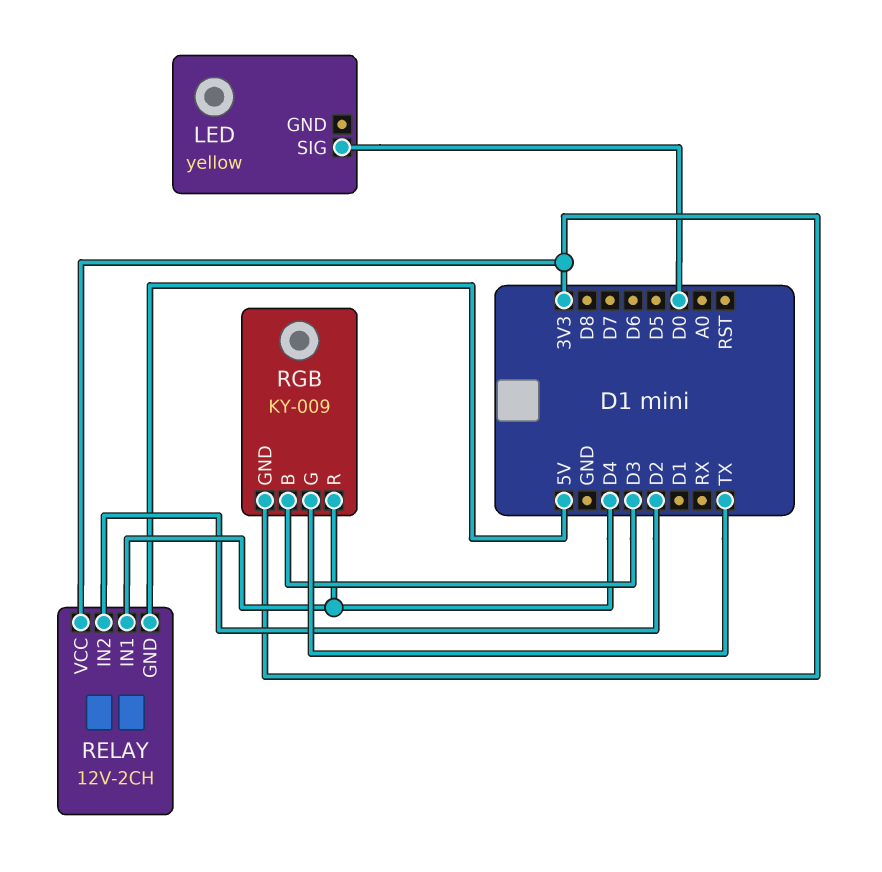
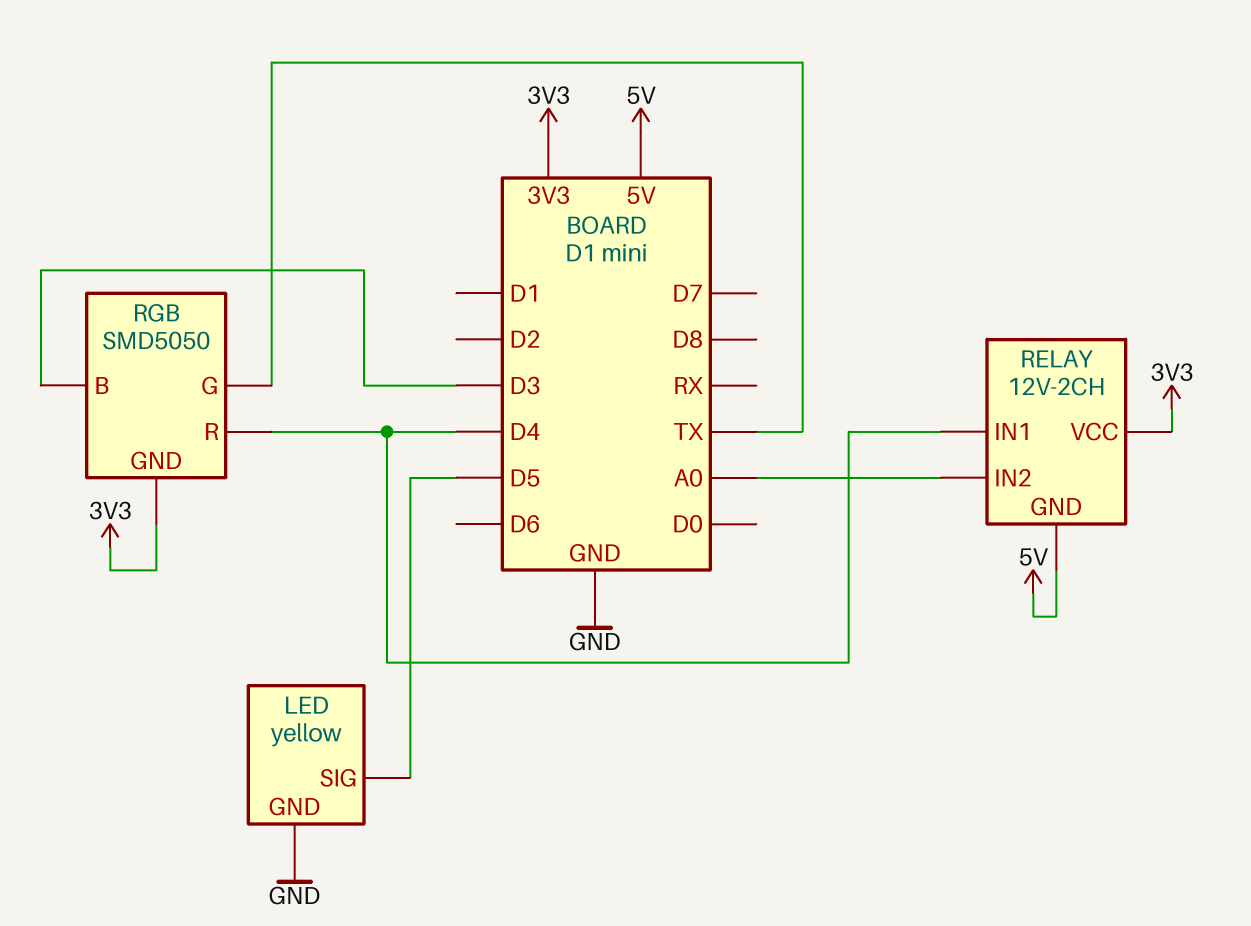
LED pin GND: none -> GND
LED pin SIG: D0 -> D5
RELAY pin IN2: D2 -> A0
RGB: KY-009 -> SMD5050

